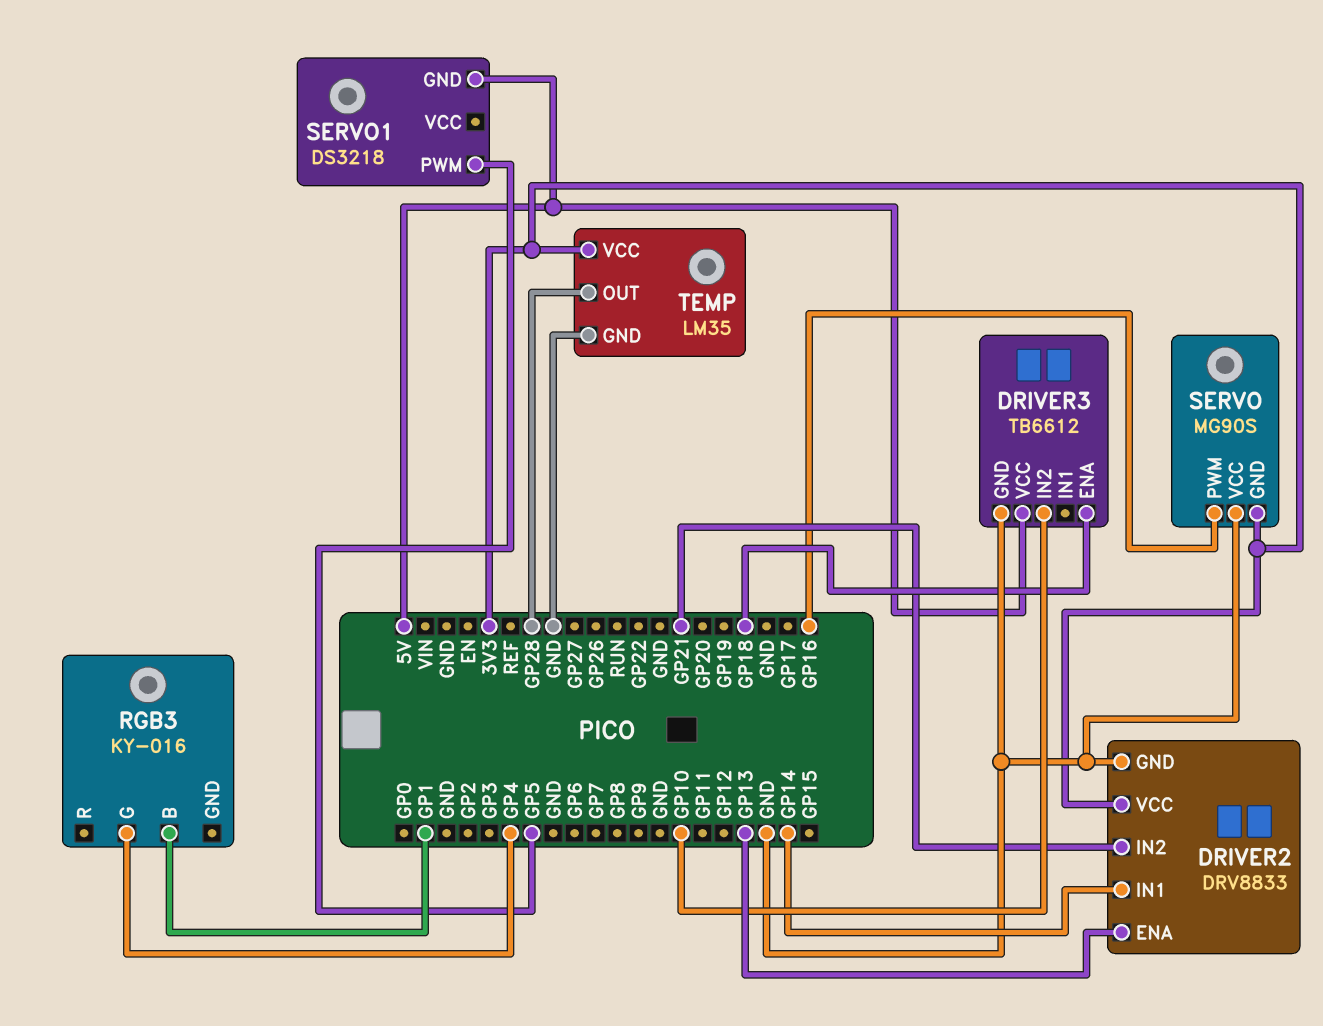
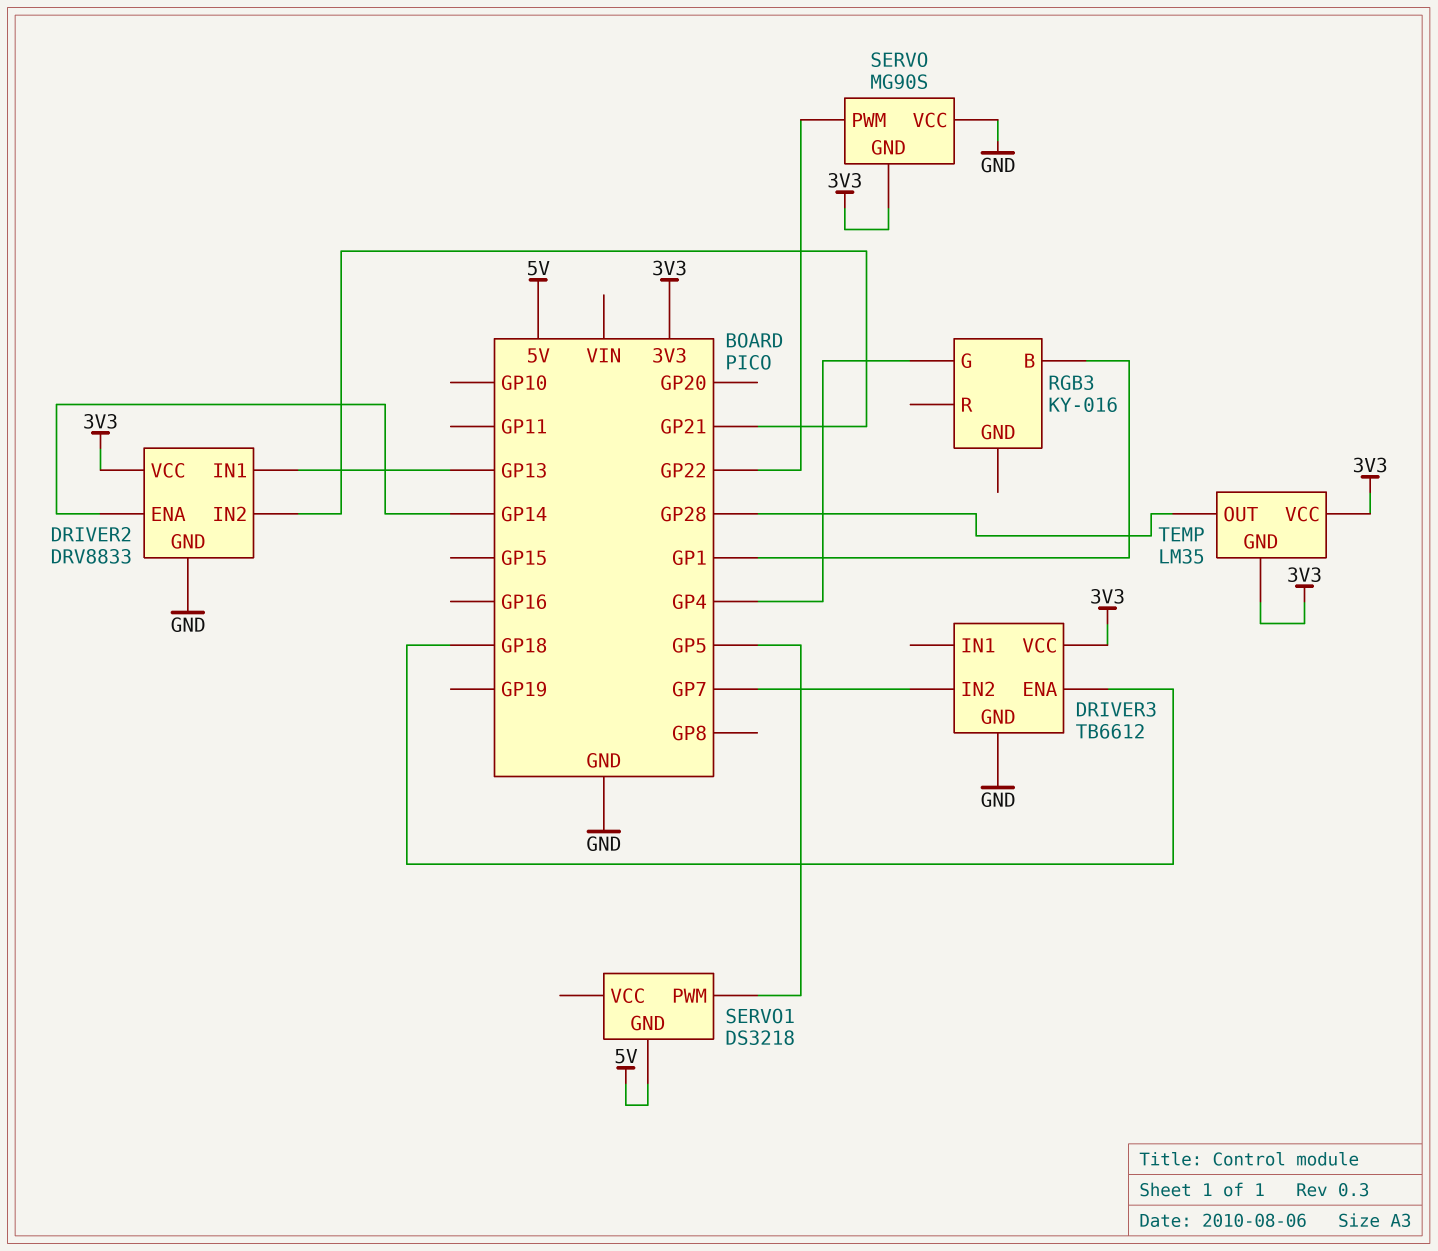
DRIVER2 pin ENA: GP13 -> GP14
DRIVER2 pin IN1: GP14 -> GP13
DRIVER3 pin IN2: GP10 -> GP7
DRIVER3 pin VCC: 5V -> 3V3
SERVO pin PWM: GP16 -> GP22
TEMP pin GND: GND -> 3V3

